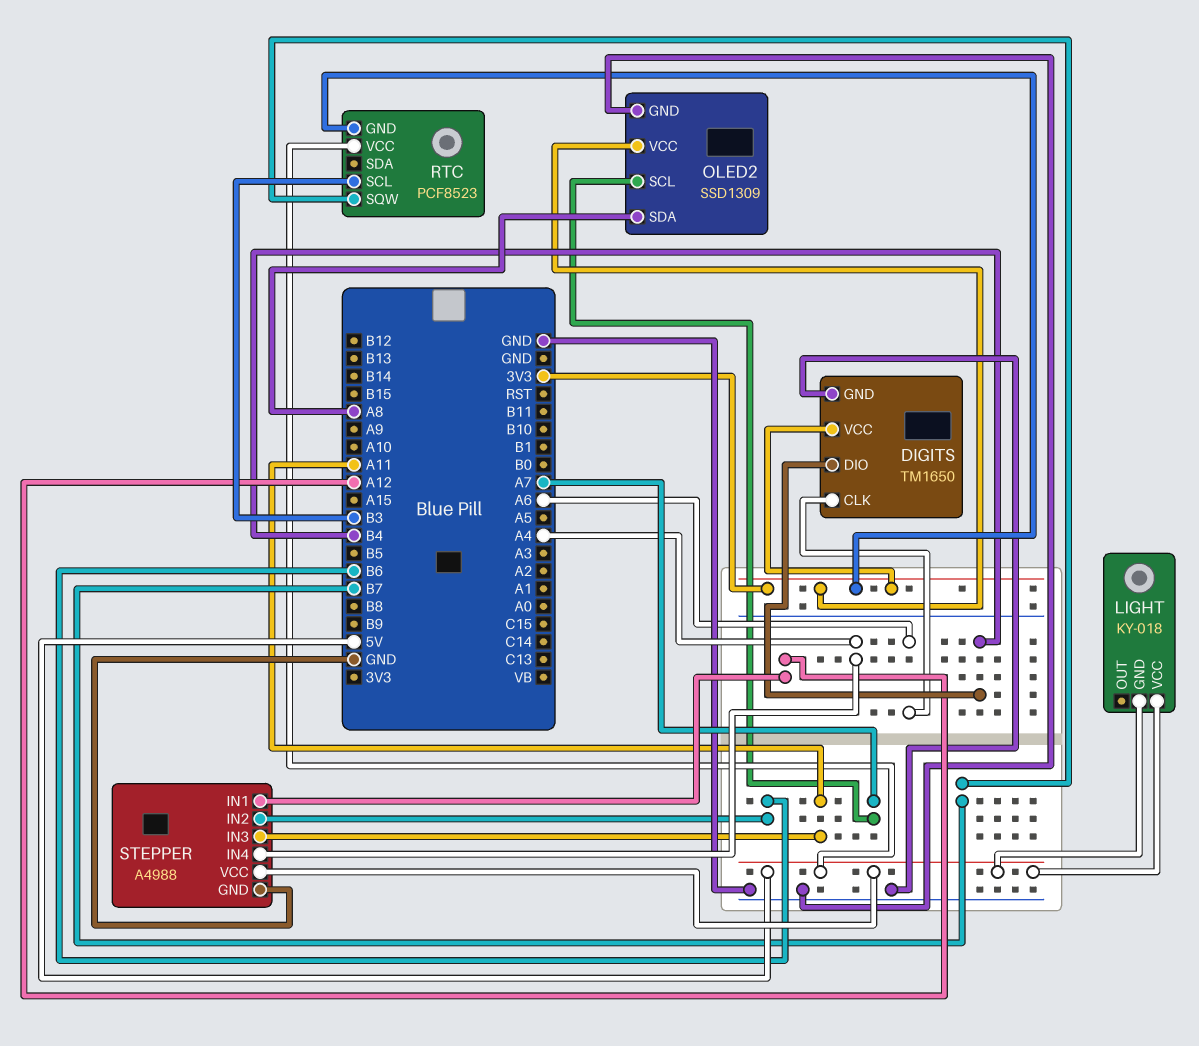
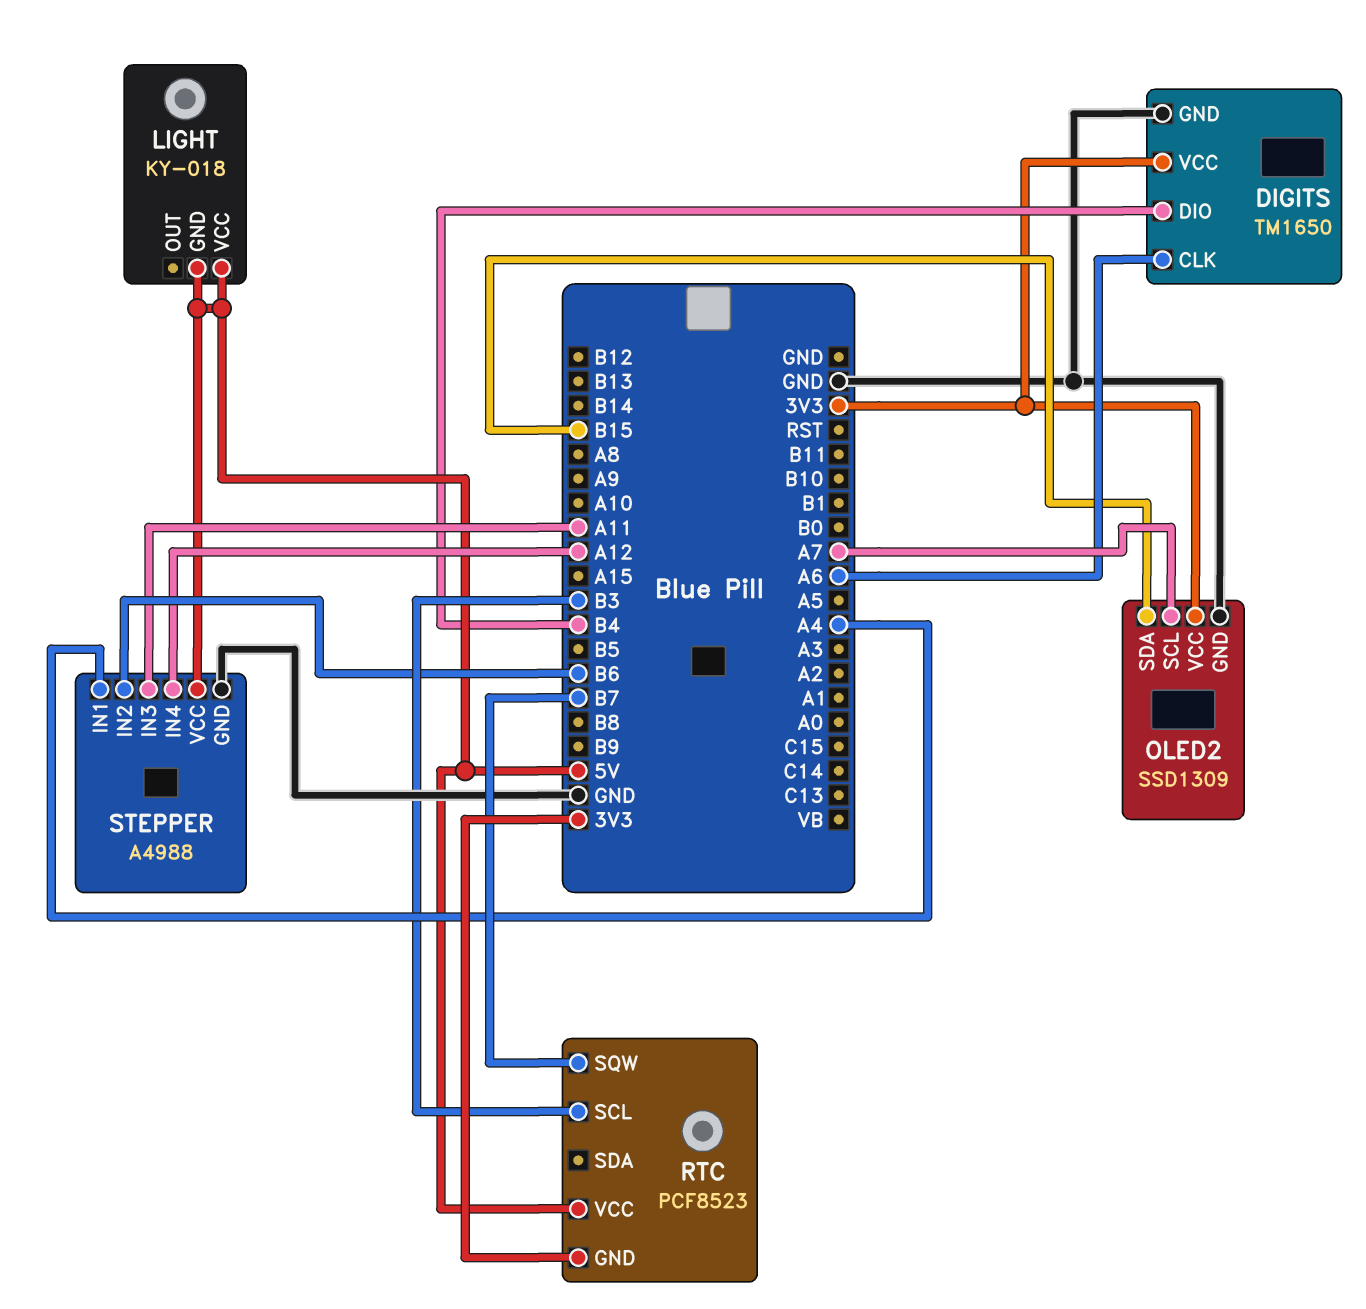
OLED2 pin SDA: A8 -> B15
STEPPER pin IN1: A12 -> A4
STEPPER pin IN4: A4 -> A12

